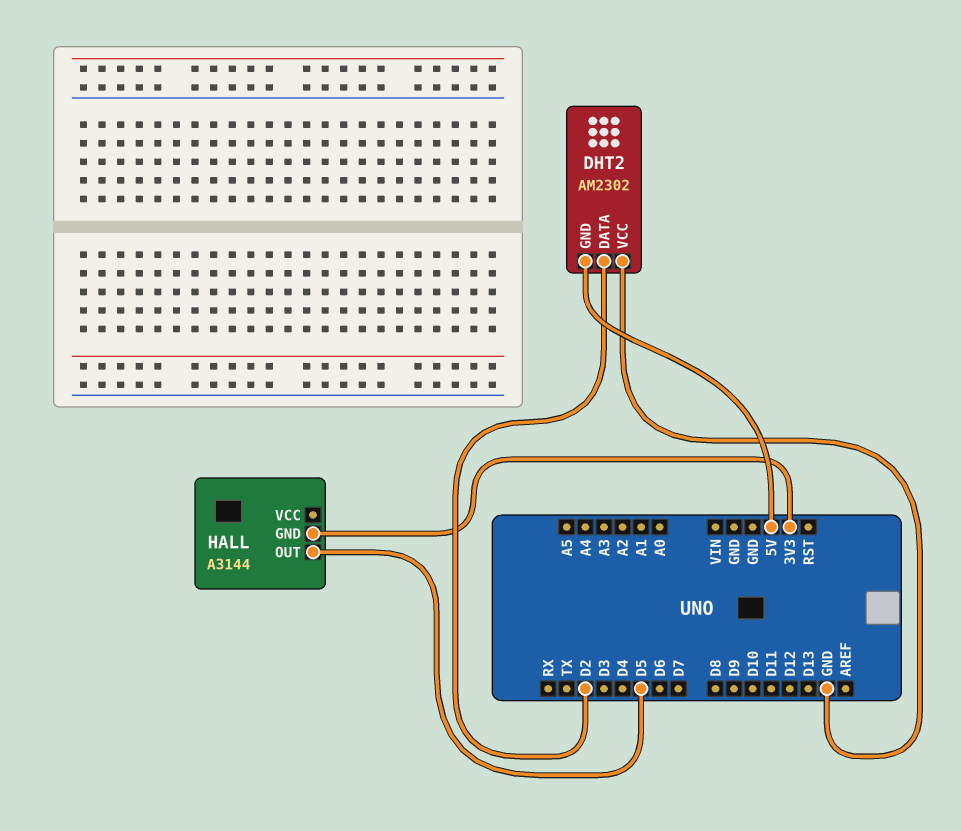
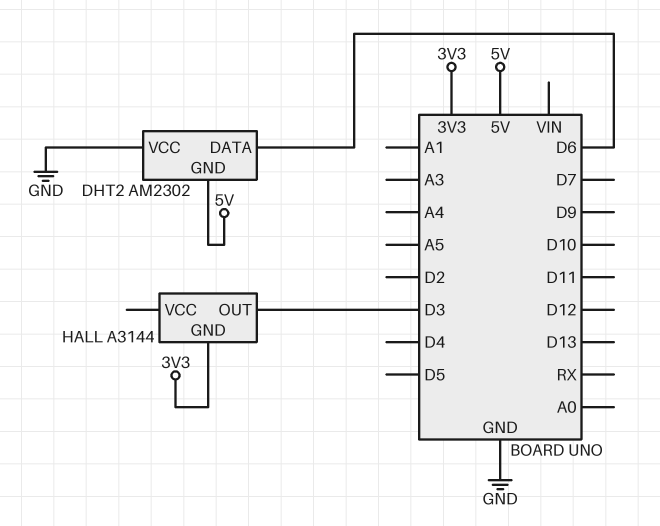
DHT2 pin DATA: D2 -> D6
HALL pin OUT: D5 -> D3

